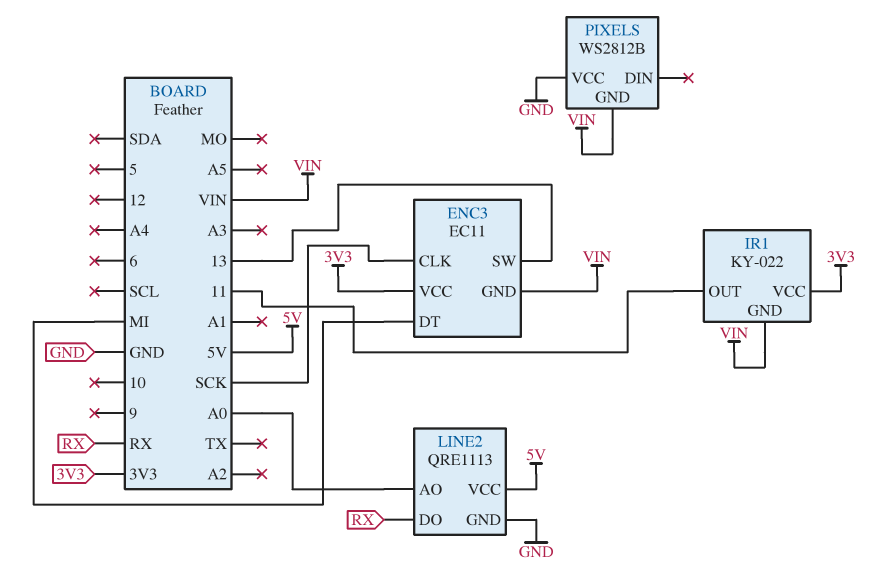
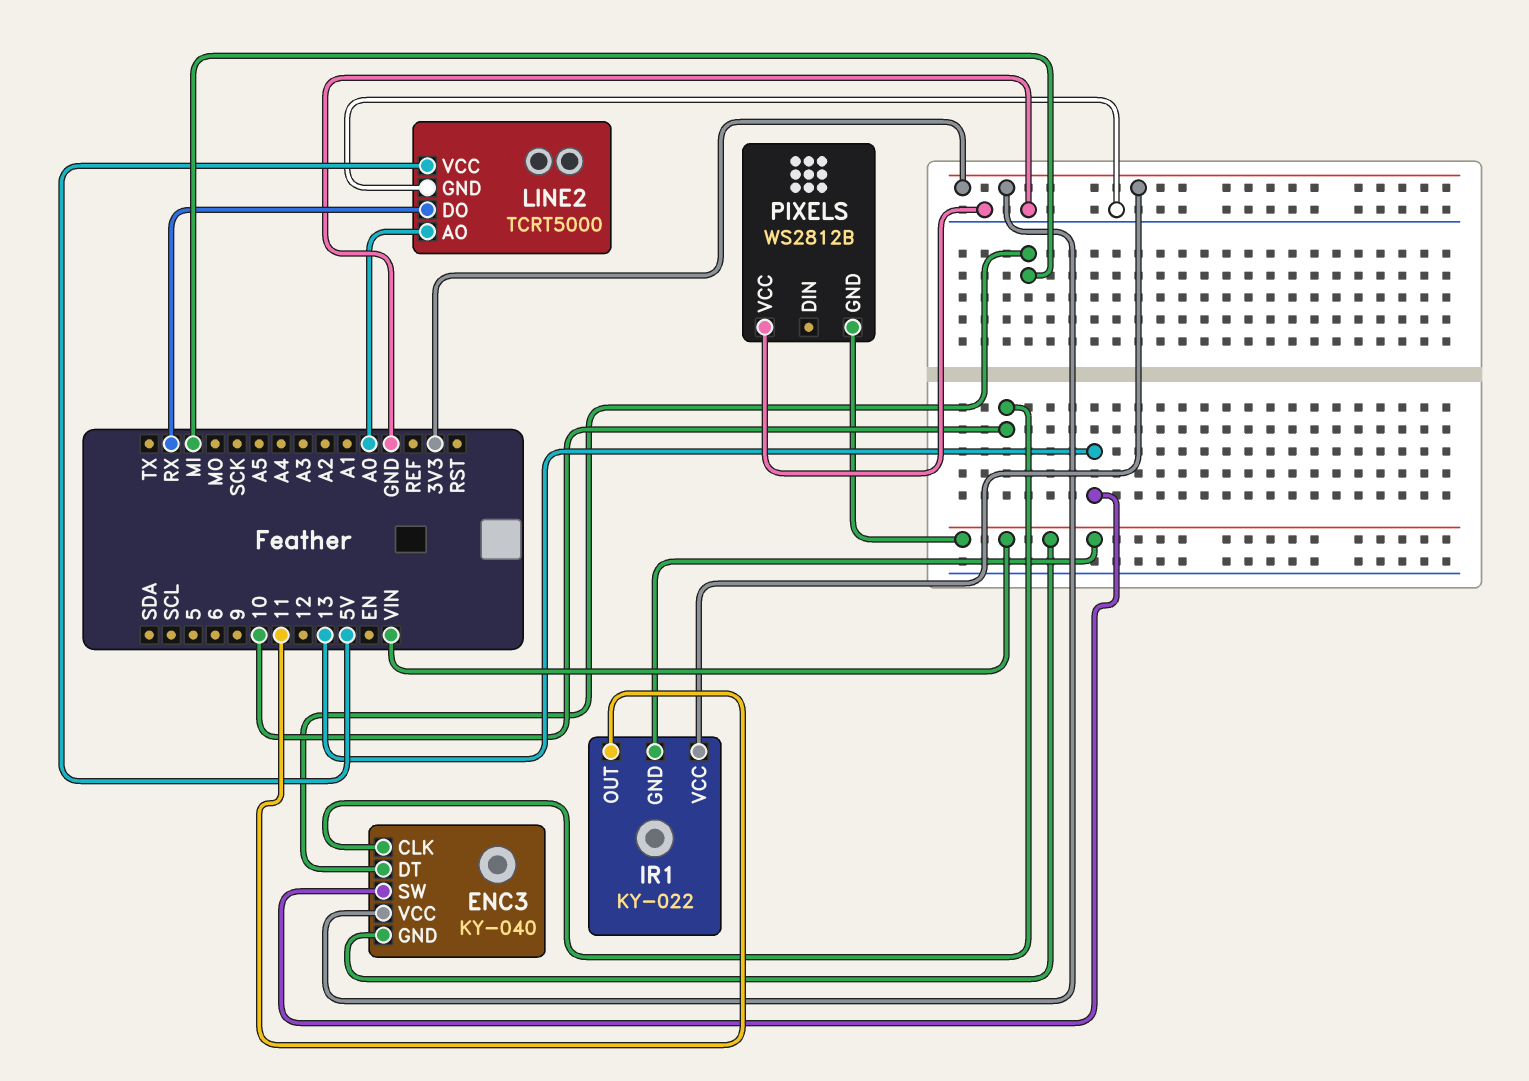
ENC3: EC11 -> KY-040
ENC3 pin CLK: SCK -> 10
LINE2: QRE1113 -> TCRT5000

